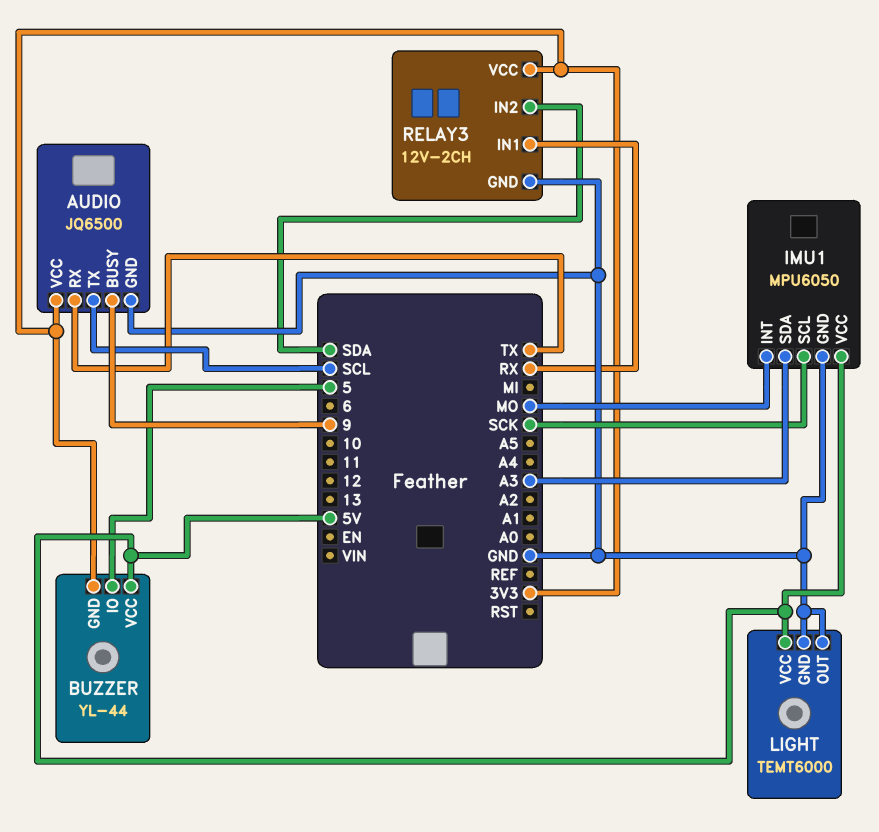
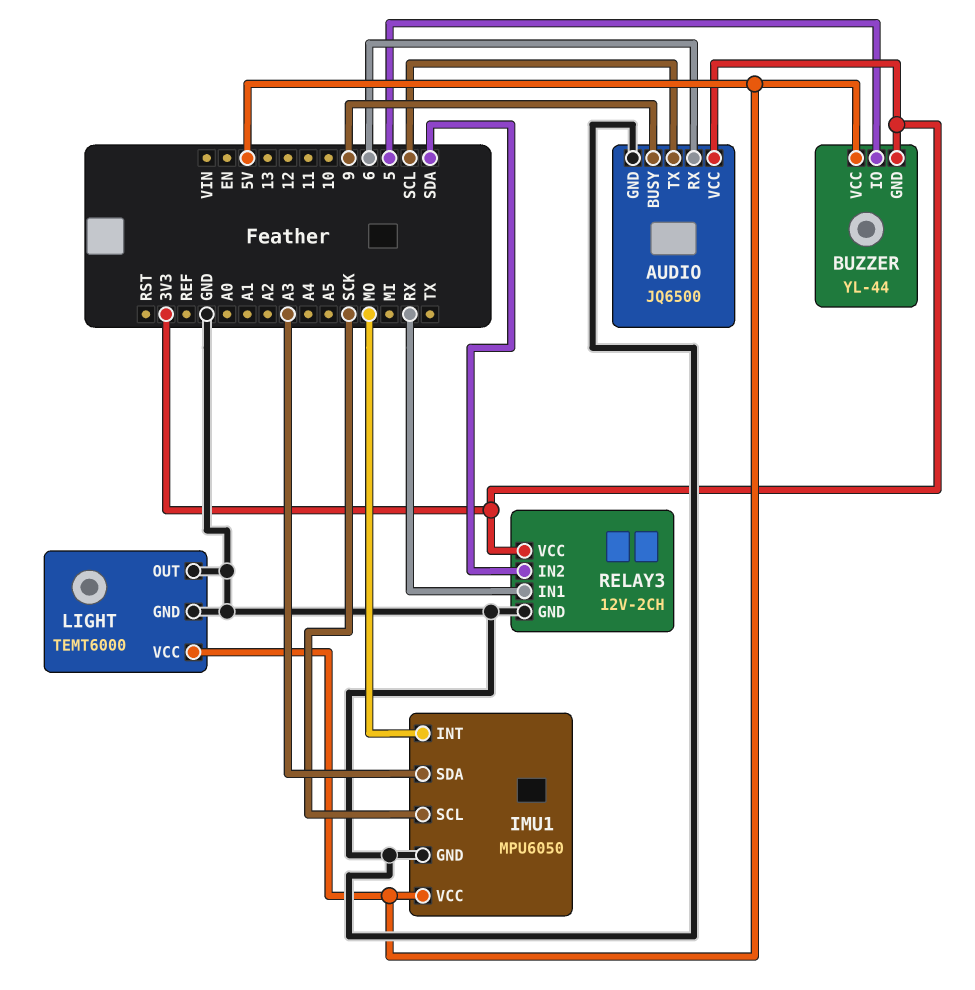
AUDIO pin RX: TX -> 6

